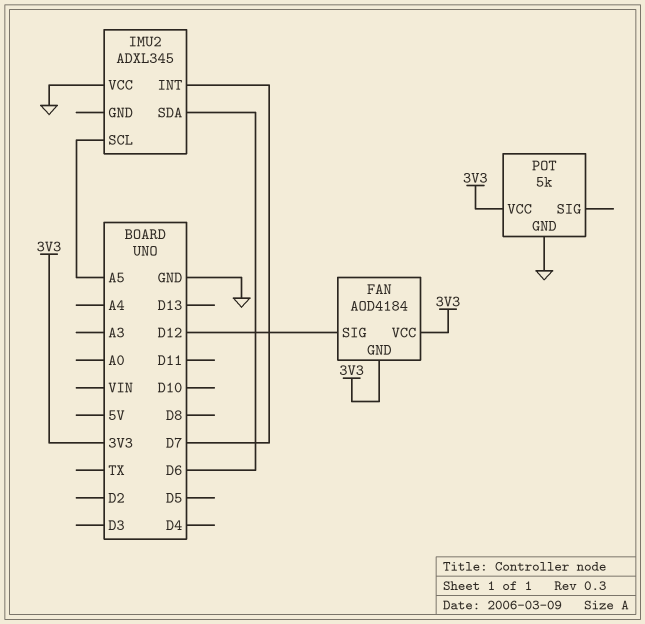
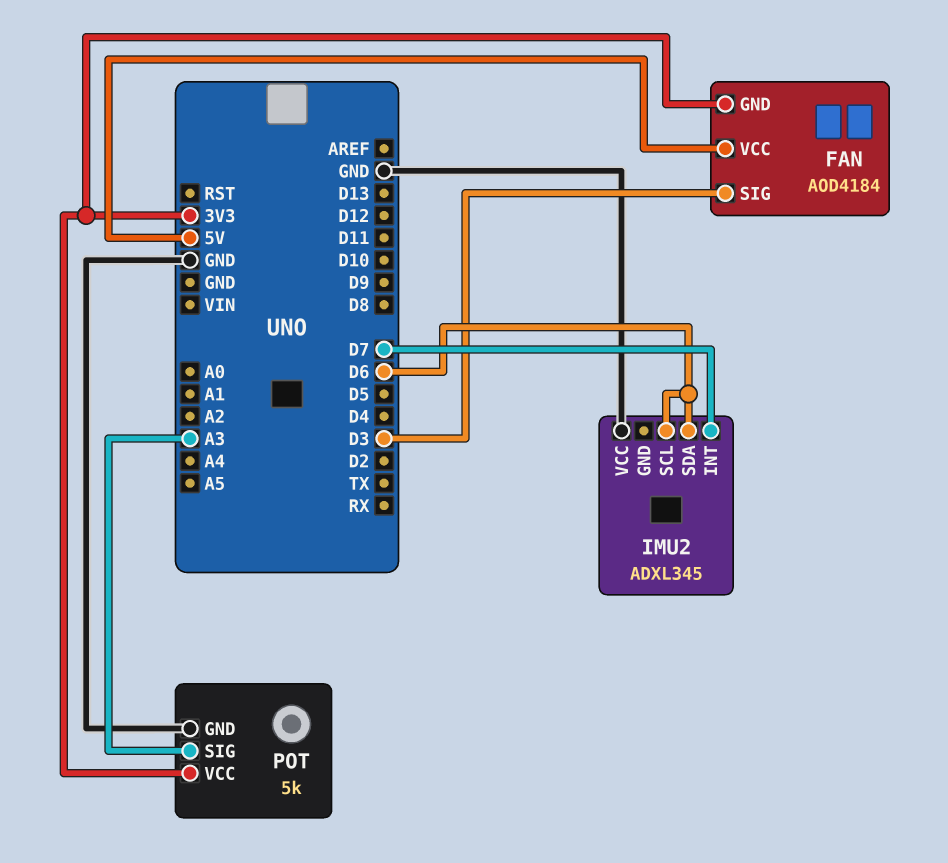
FAN pin SIG: D12 -> D3
FAN pin VCC: 3V3 -> 5V
IMU2 pin SCL: A5 -> D6
POT pin SIG: none -> A3

